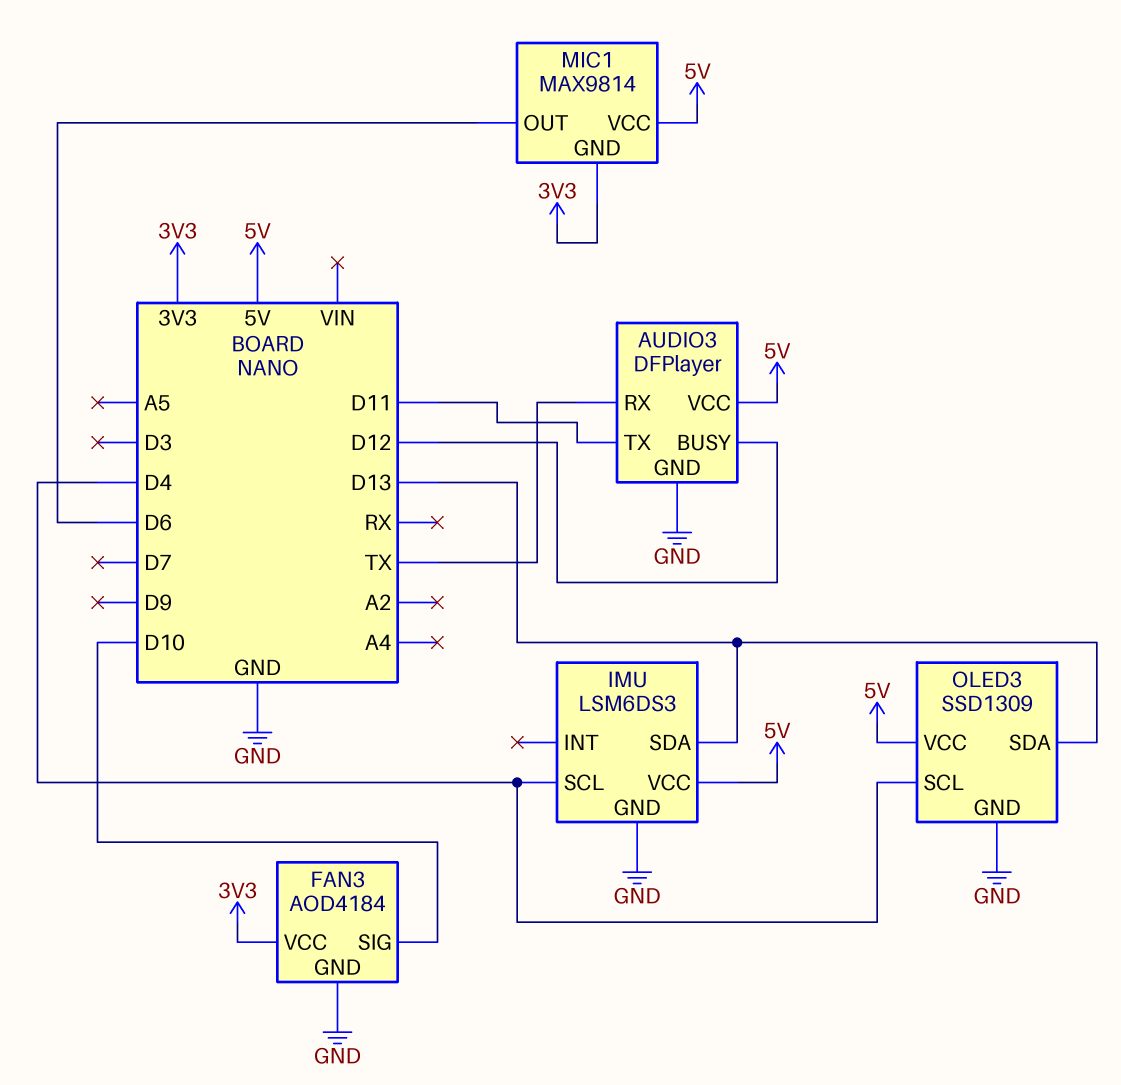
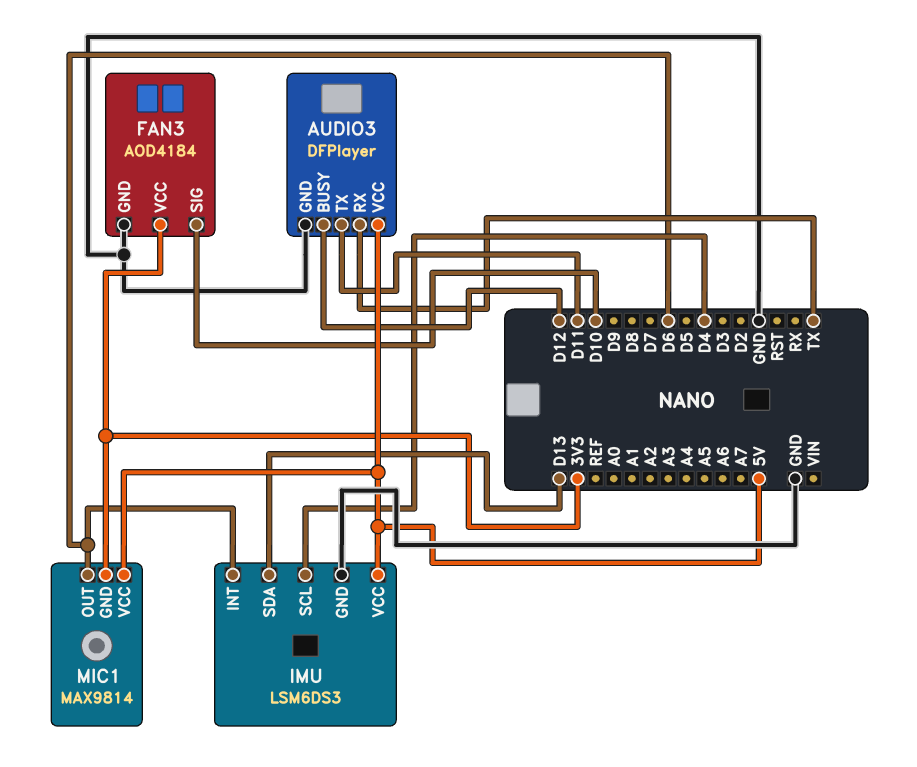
IMU pin INT: none -> D6
OLED3: SSD1309 -> none
OLED3 pin GND: GND -> none
OLED3 pin SCL: D4 -> none
OLED3 pin SDA: D13 -> none
OLED3 pin VCC: 5V -> none

